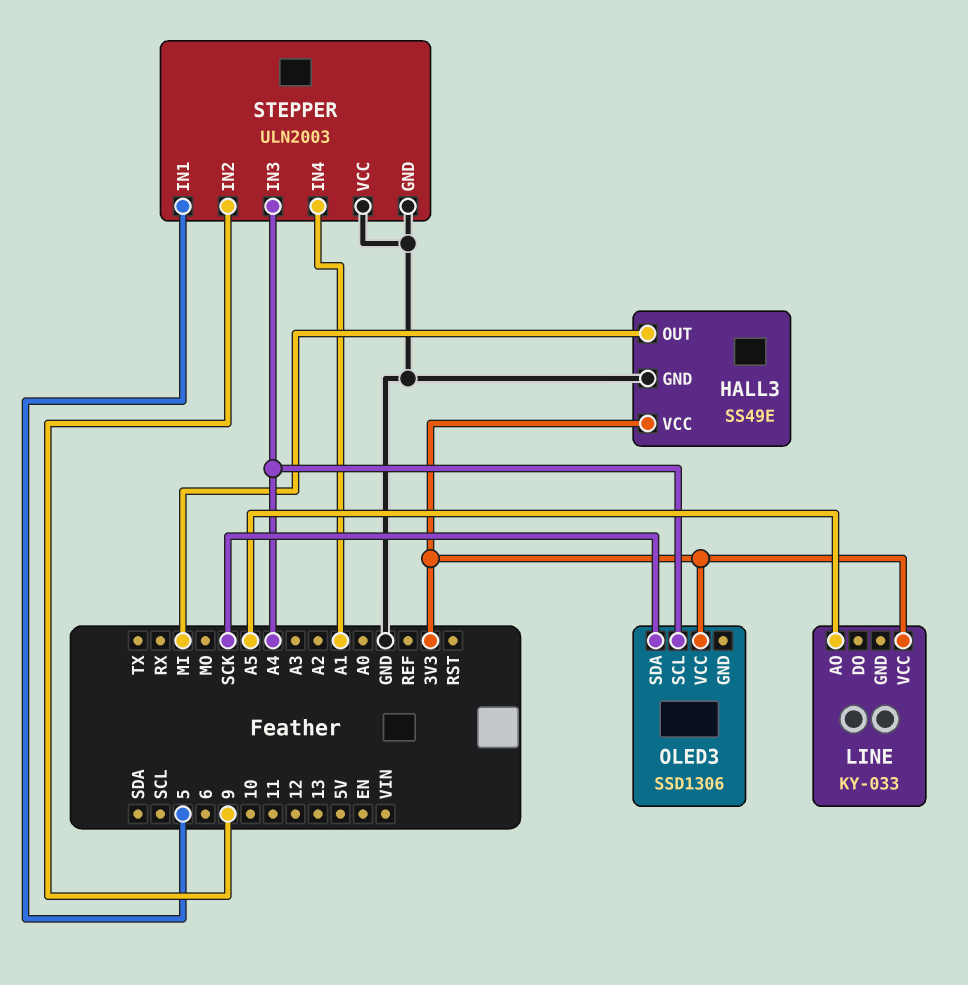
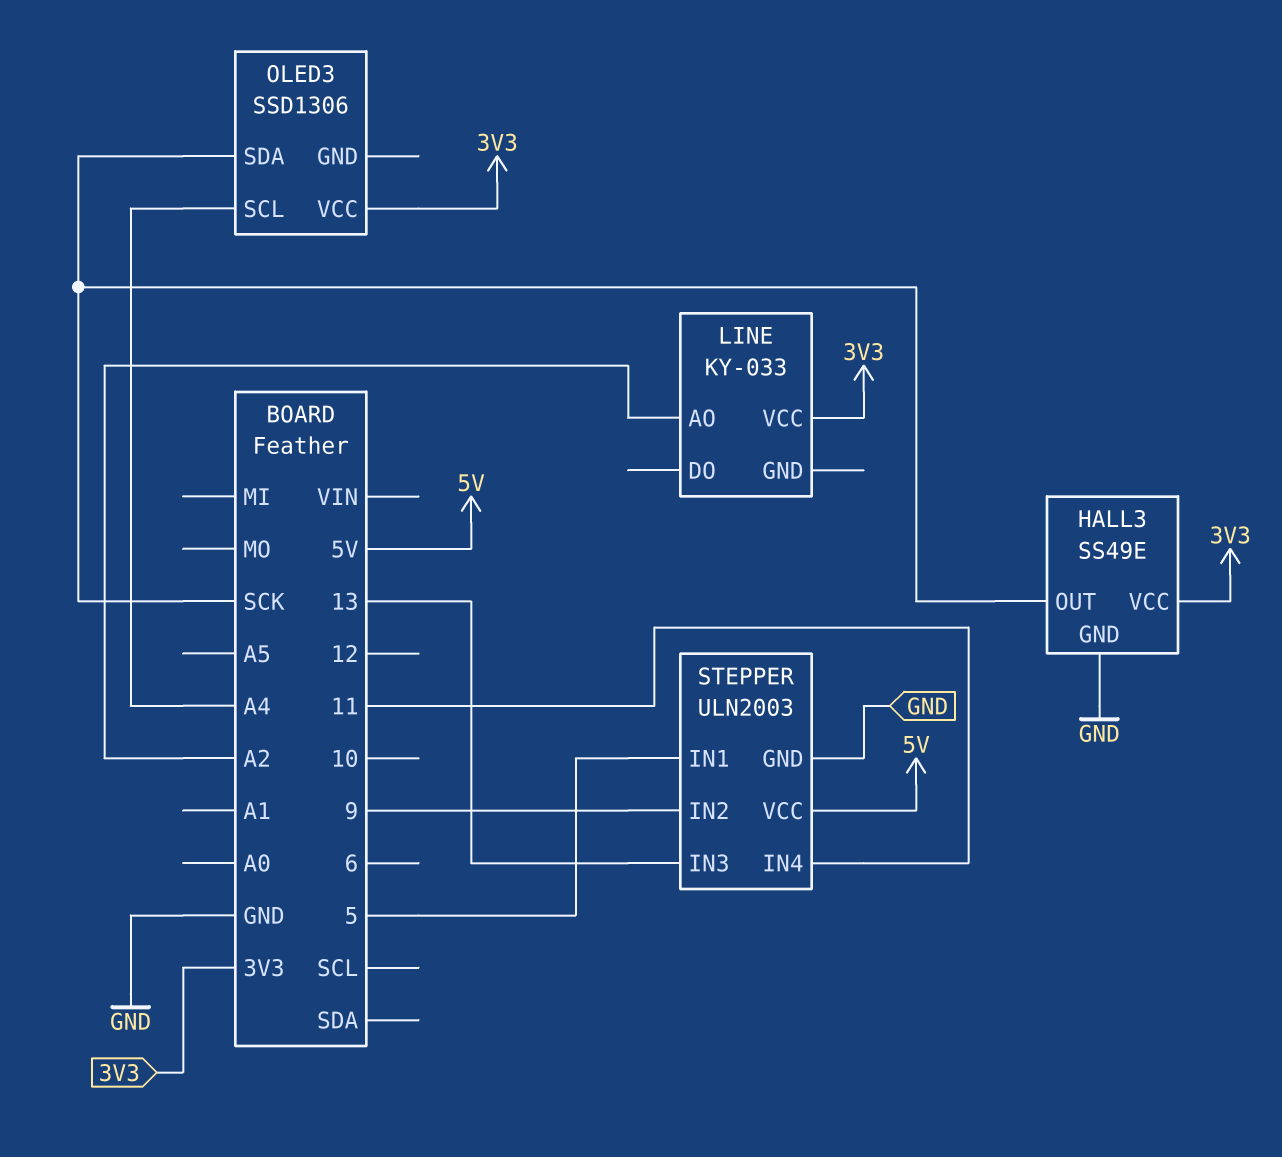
HALL3 pin OUT: MI -> SCK
LINE pin AO: A5 -> A2
STEPPER pin IN3: A4 -> 13
STEPPER pin IN4: A1 -> 11
STEPPER pin VCC: GND -> 5V

